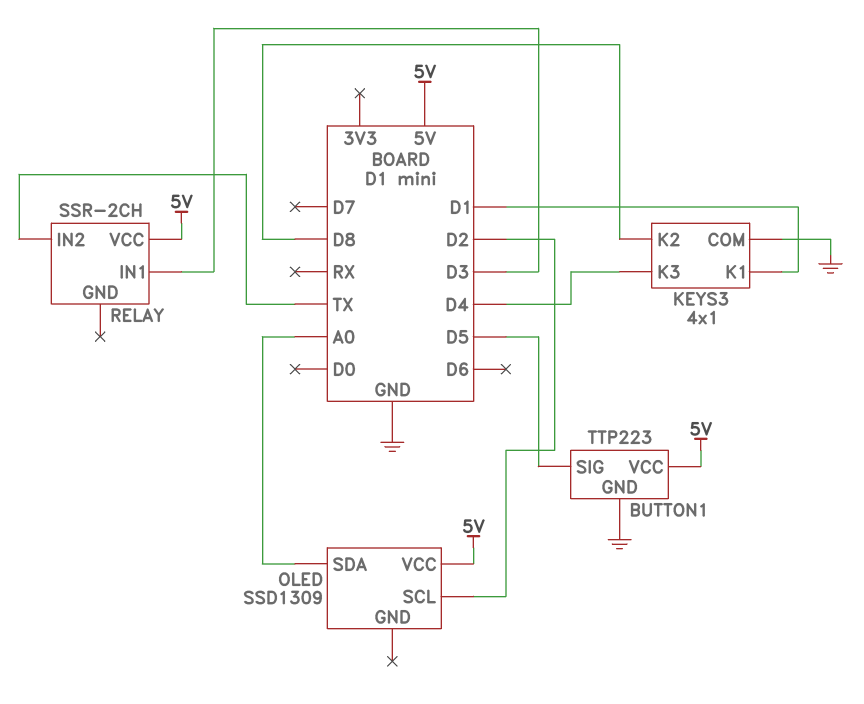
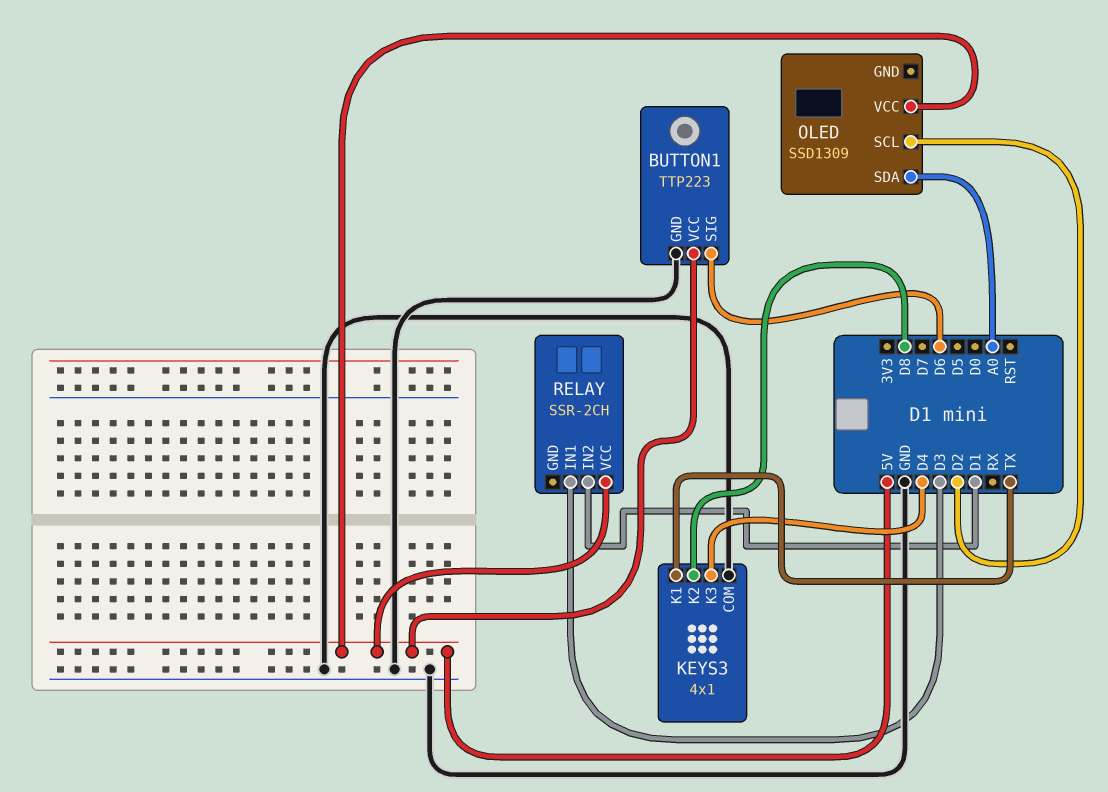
BUTTON1 pin SIG: D5 -> D6
KEYS3 pin K1: D1 -> TX
RELAY pin IN2: TX -> D1

